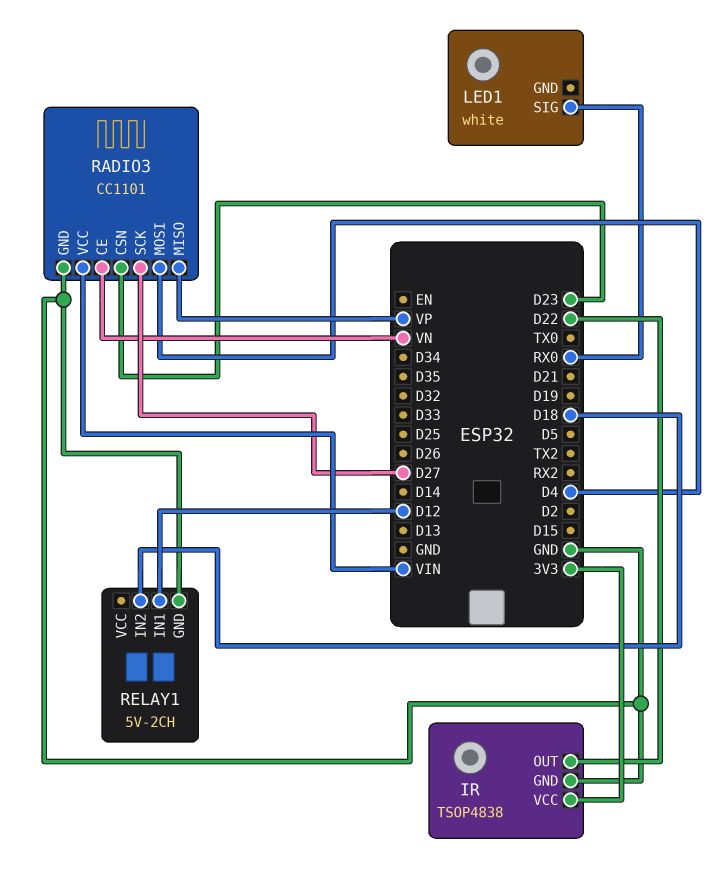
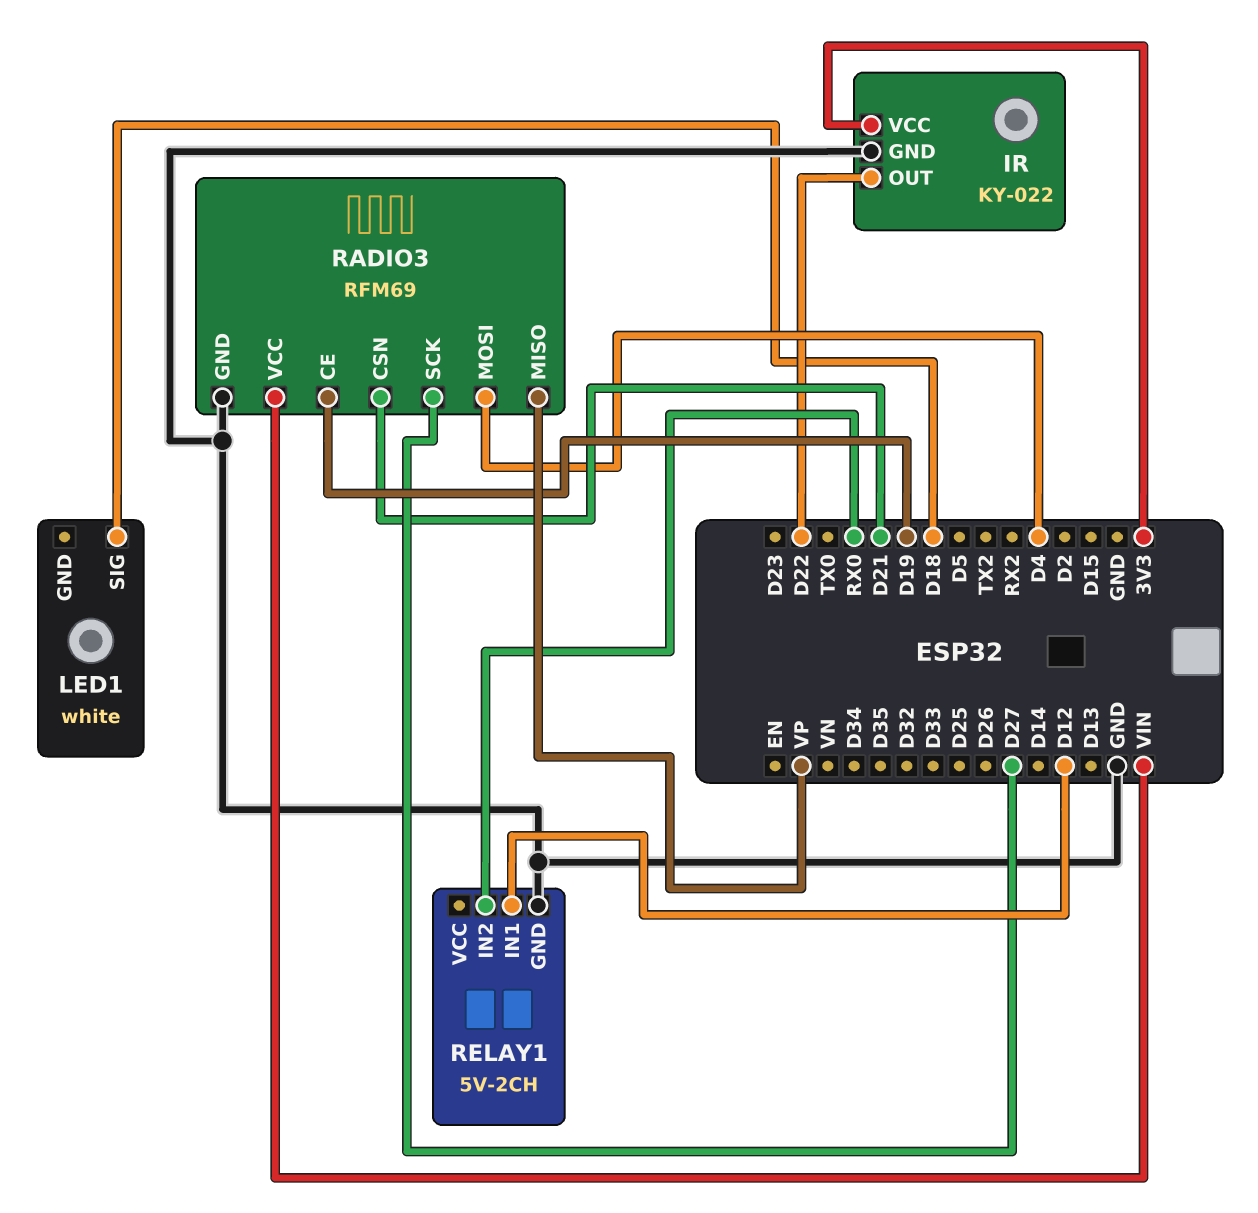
IR: TSOP4838 -> KY-022
LED1 pin SIG: RX0 -> D18
RADIO3: CC1101 -> RFM69
RADIO3 pin CE: VN -> D19
RADIO3 pin CSN: D23 -> D21
RELAY1 pin IN2: D18 -> RX0

